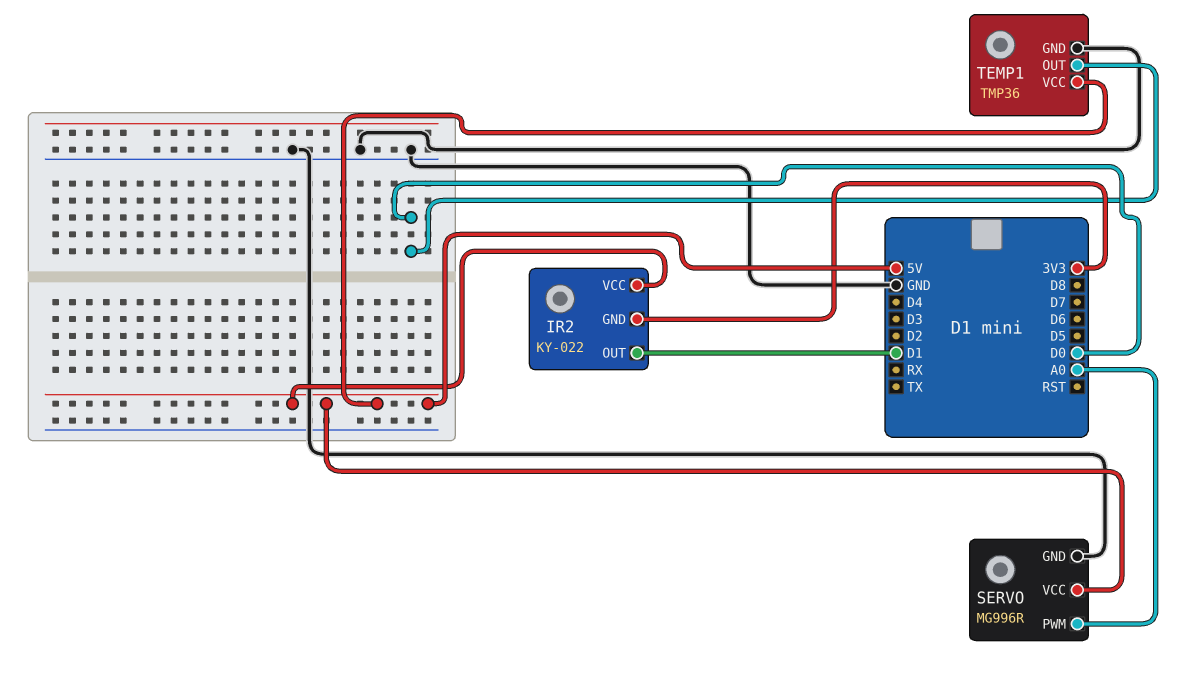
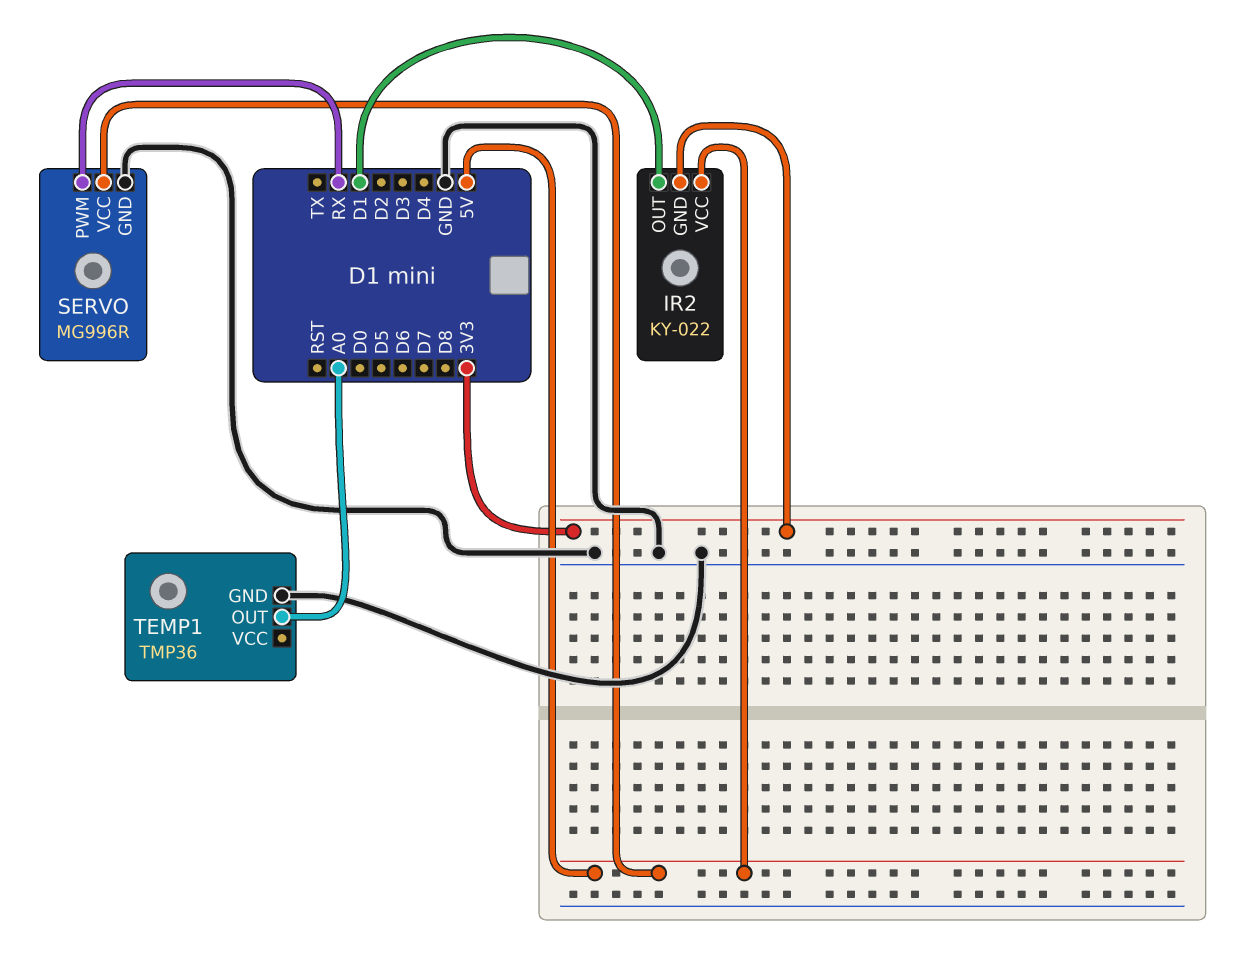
SERVO pin PWM: A0 -> RX
TEMP1 pin OUT: D0 -> A0
TEMP1 pin VCC: 5V -> none

